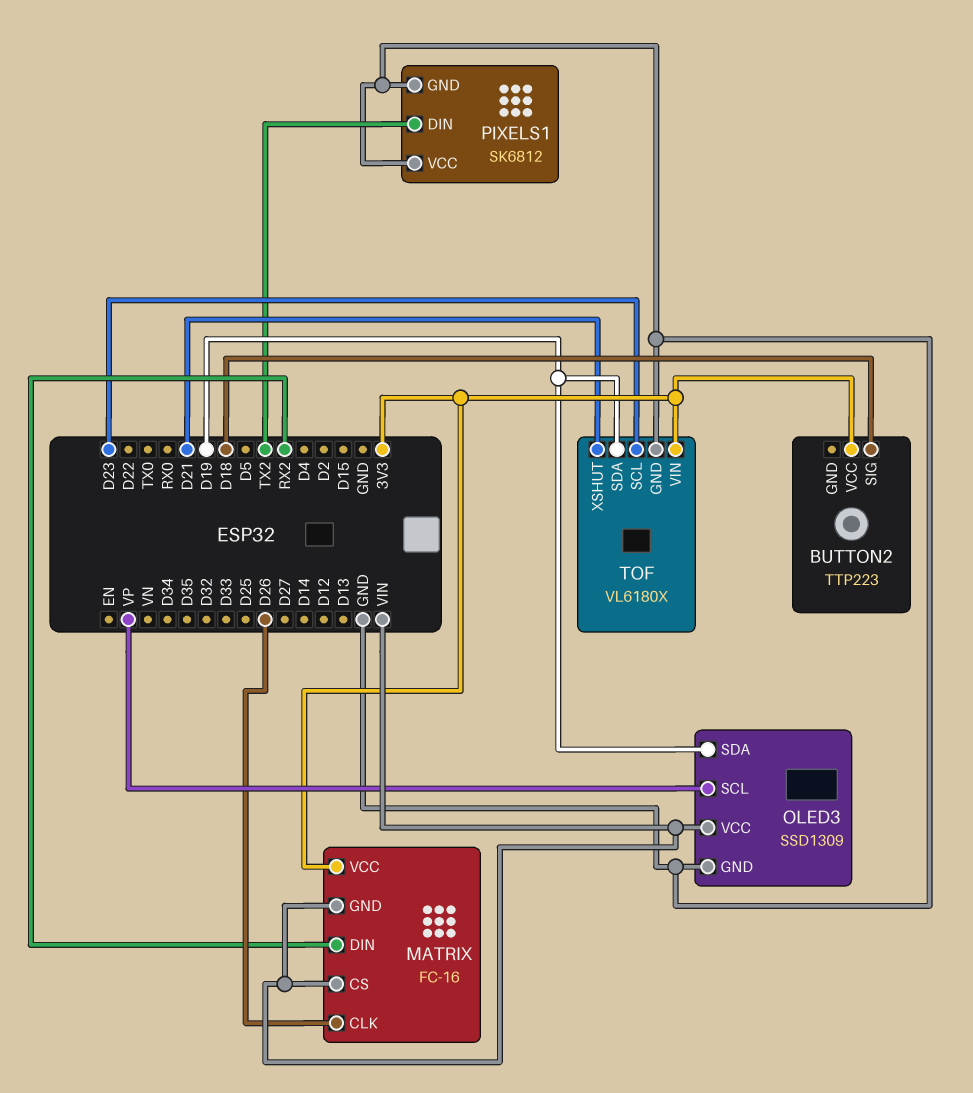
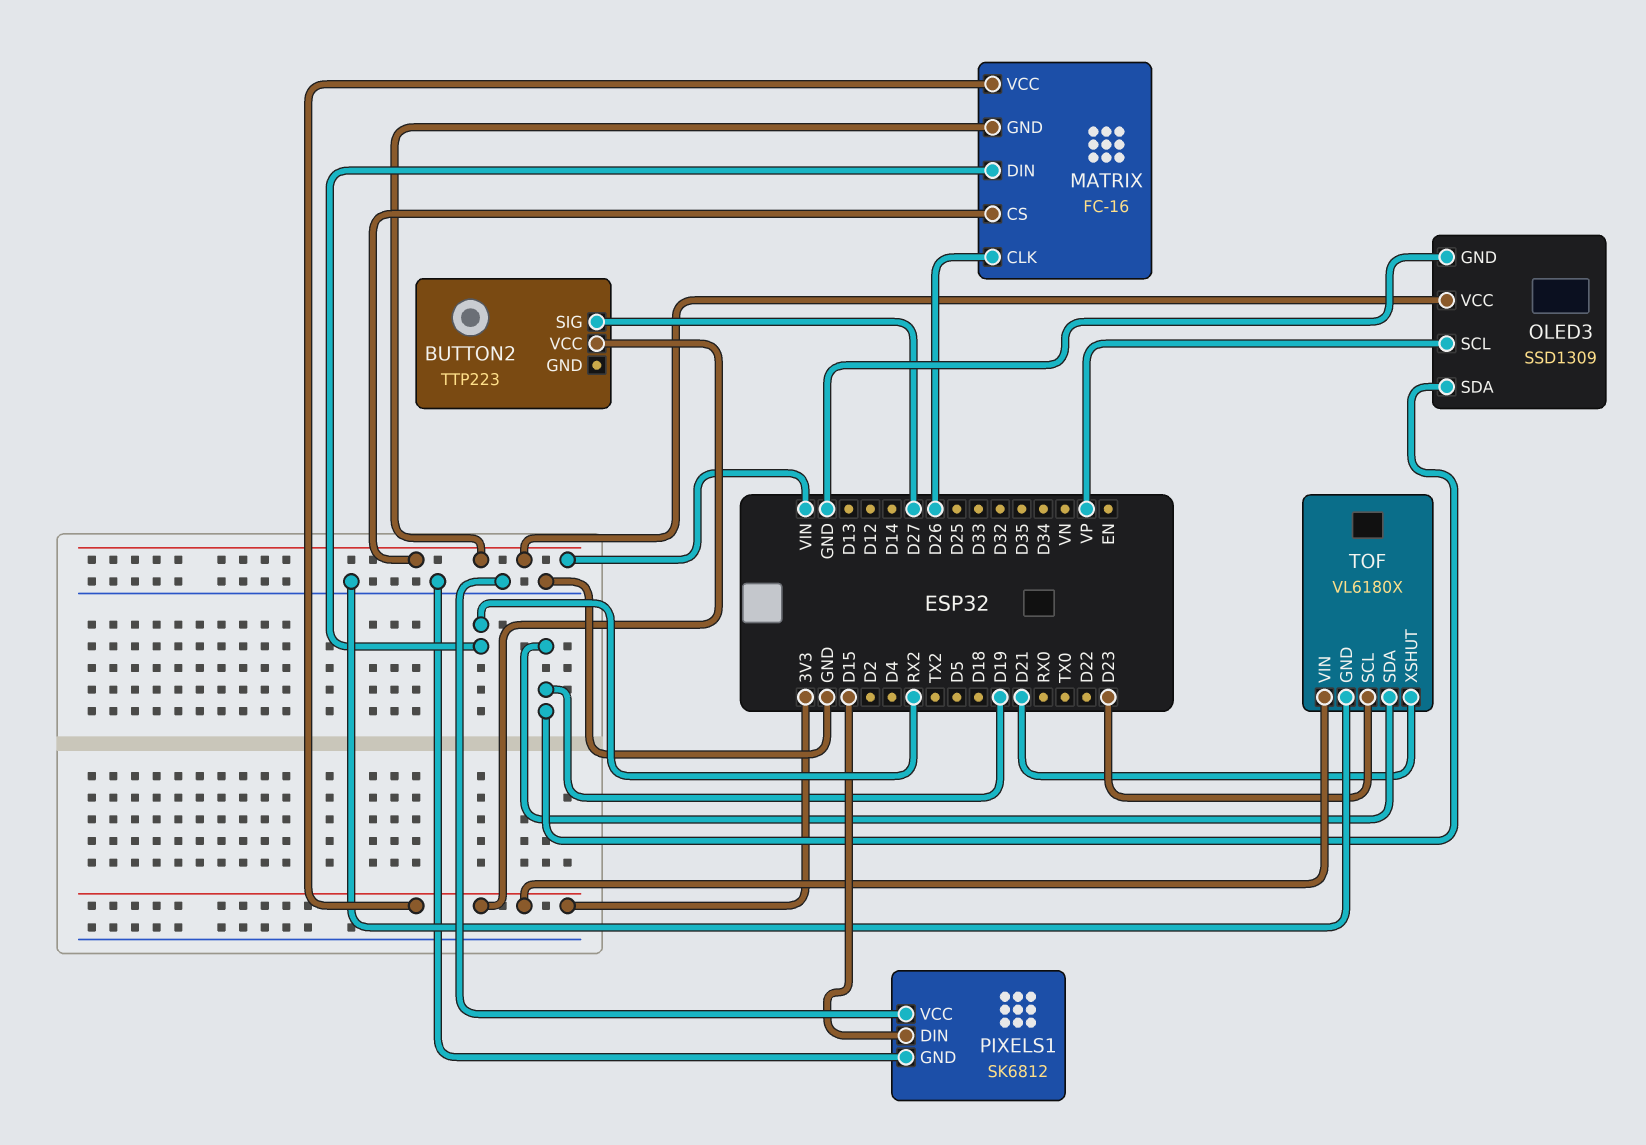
BUTTON2 pin SIG: D18 -> D27
PIXELS1 pin DIN: TX2 -> D15

